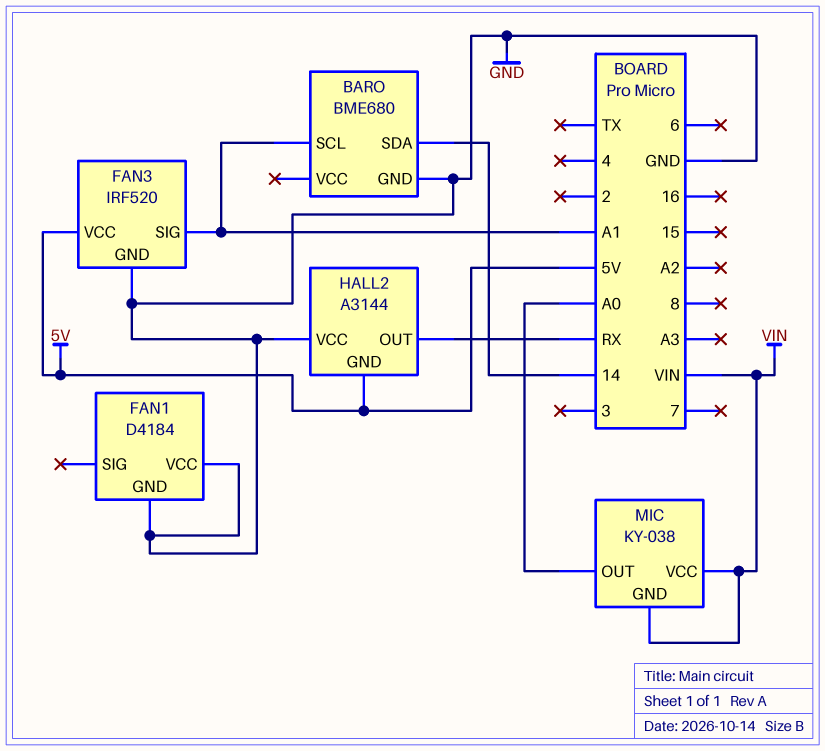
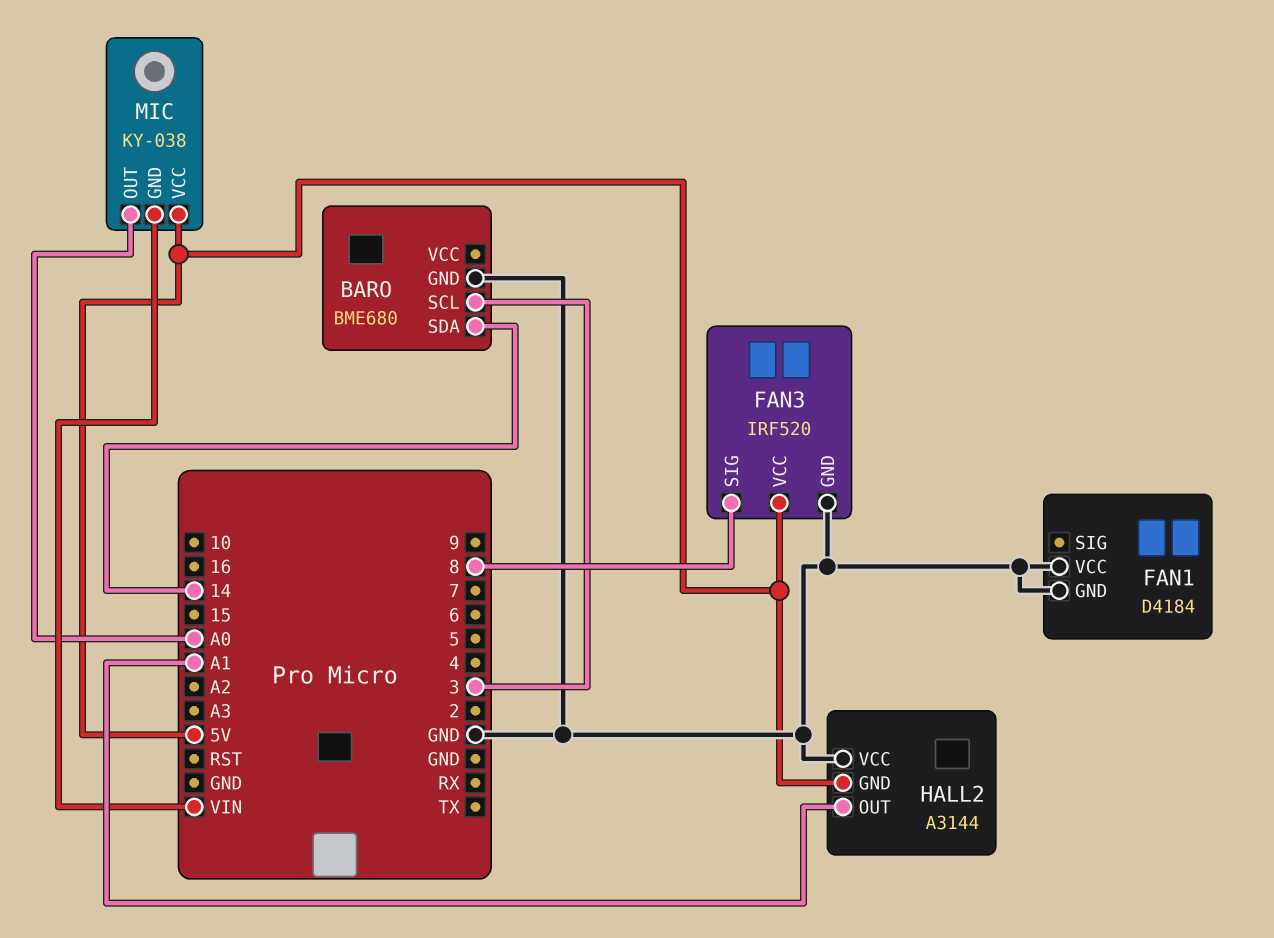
BARO pin SCL: A1 -> 3
FAN3 pin SIG: A1 -> 8
HALL2 pin OUT: RX -> A1
MIC pin VCC: VIN -> 5V

